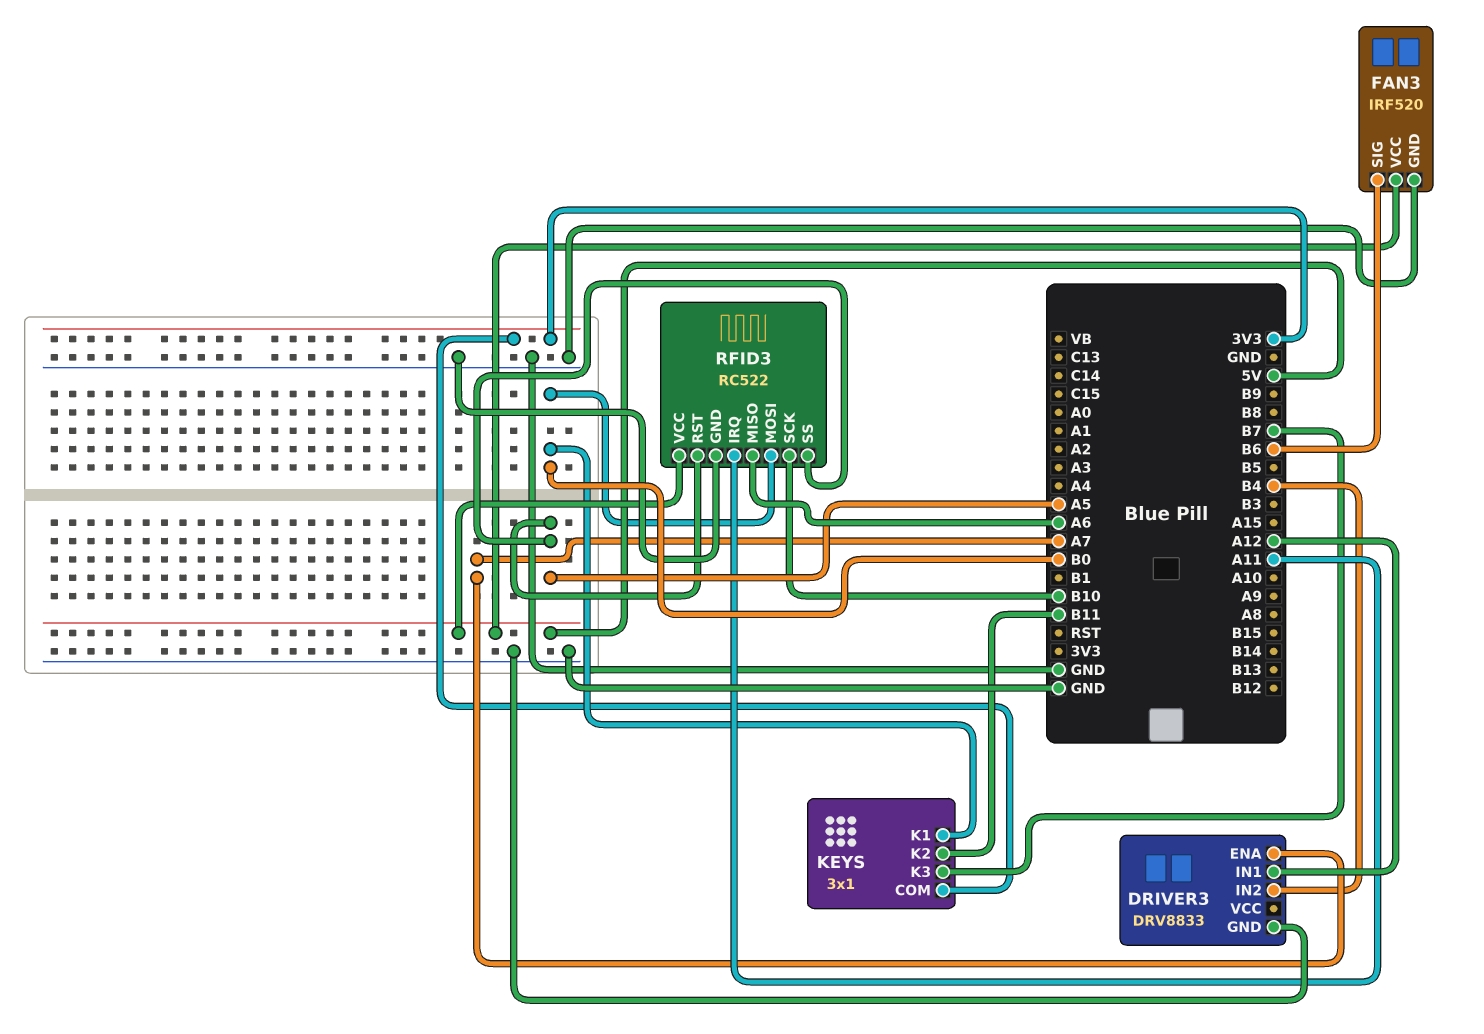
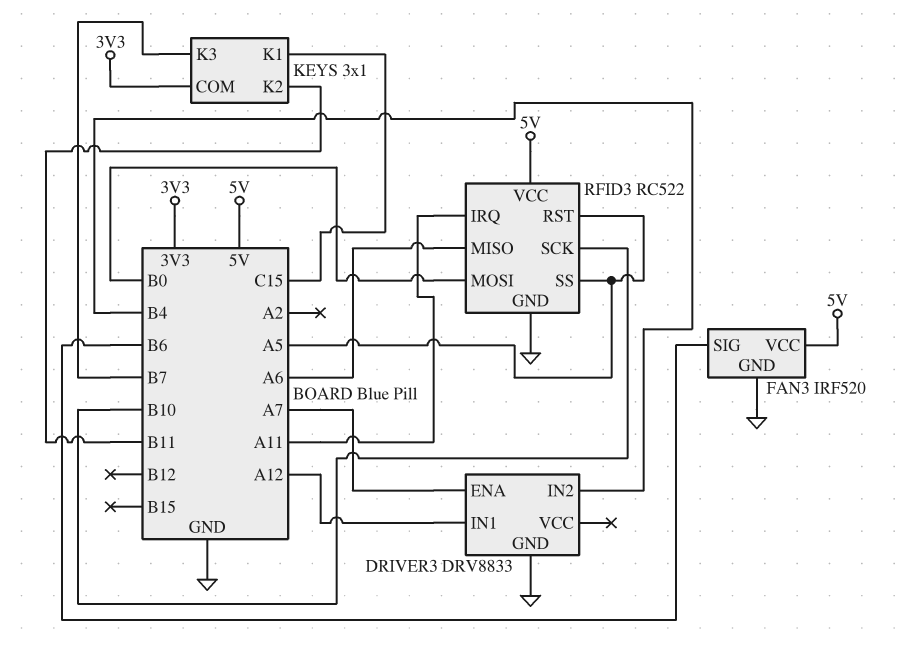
KEYS pin K1: B0 -> C15

